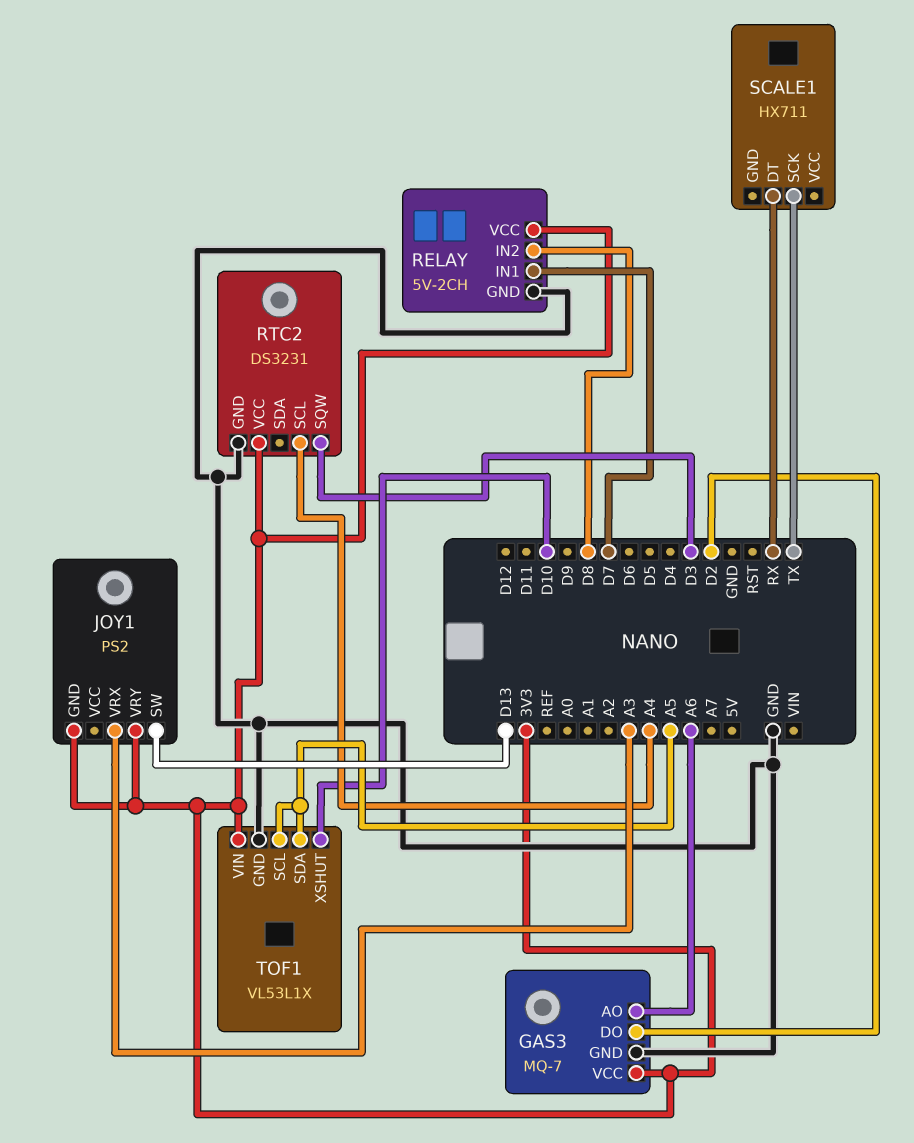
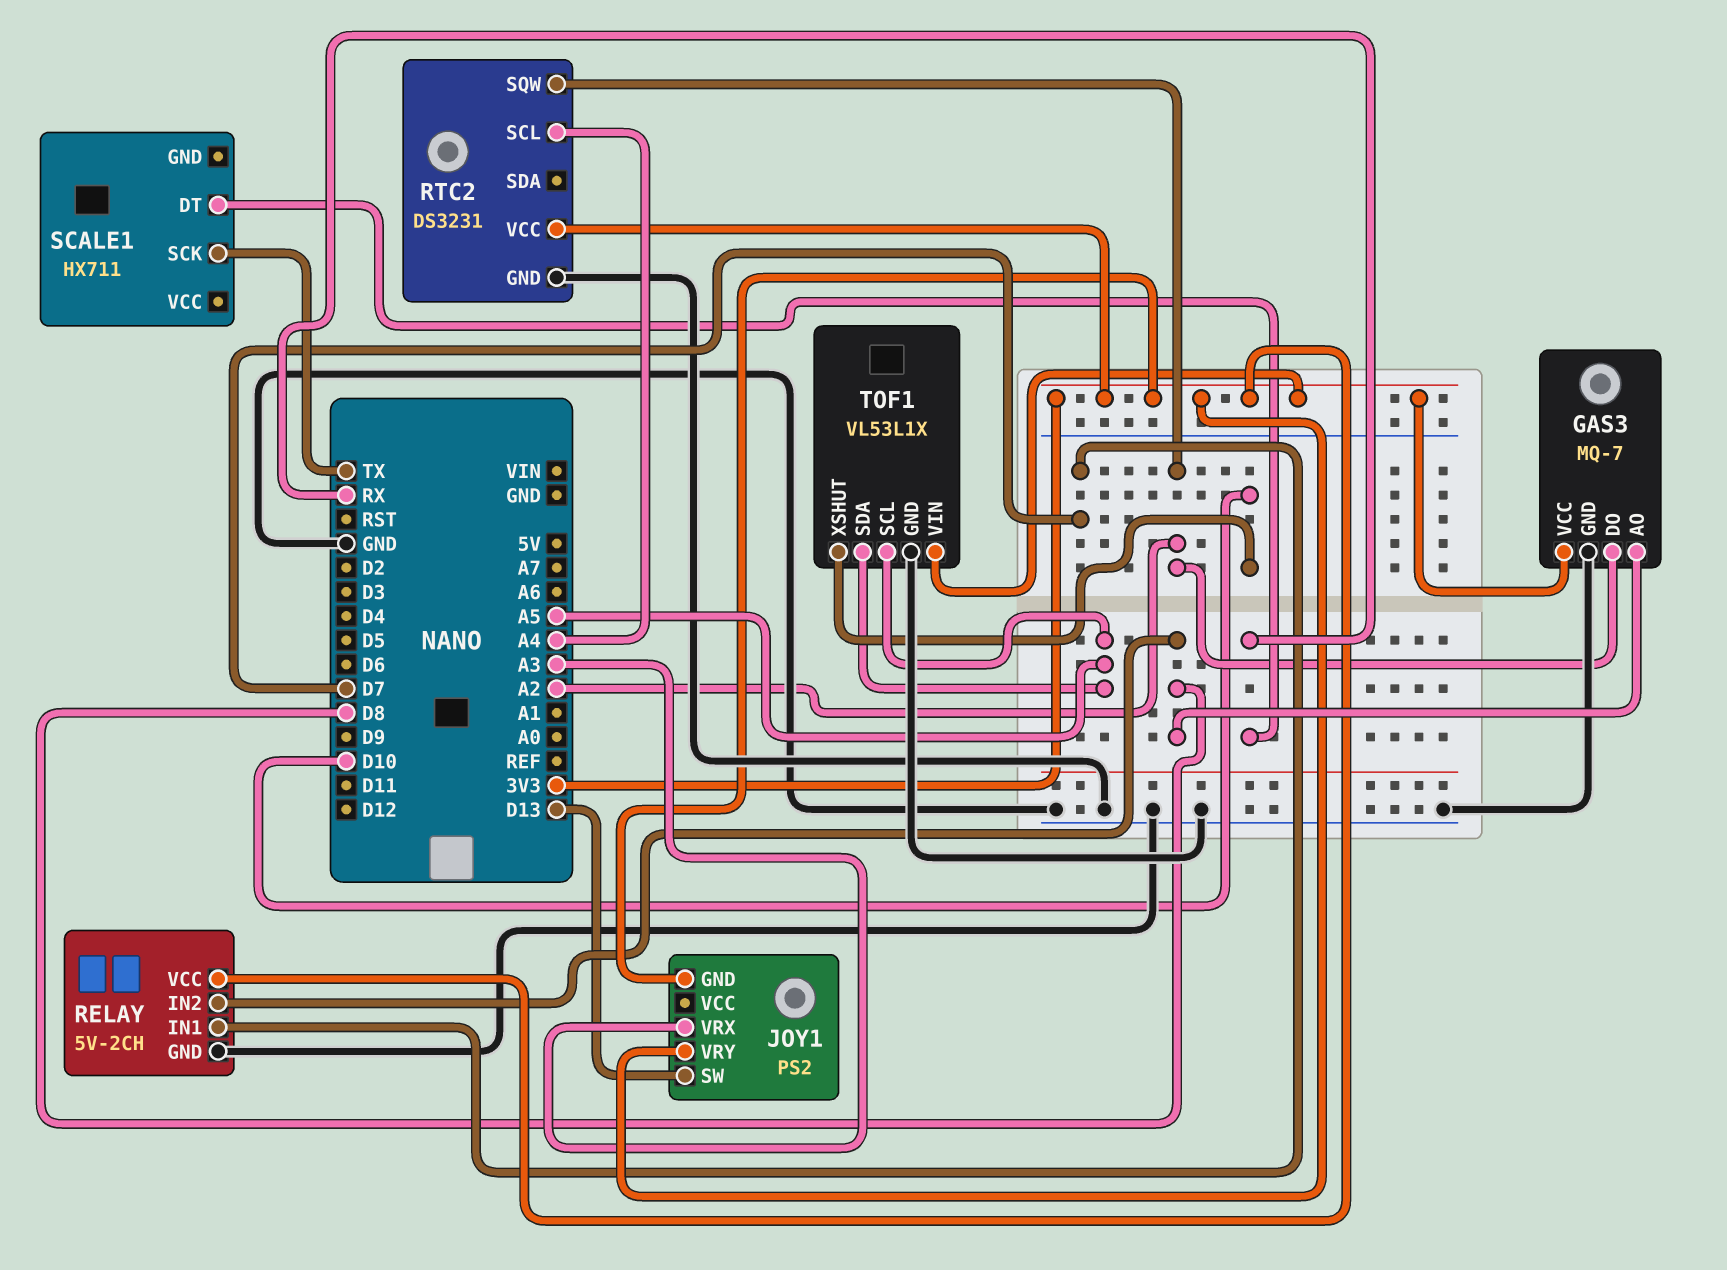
GAS3 pin AO: A6 -> D8
GAS3 pin DO: D2 -> A2
RTC2 pin SQW: D3 -> A2

